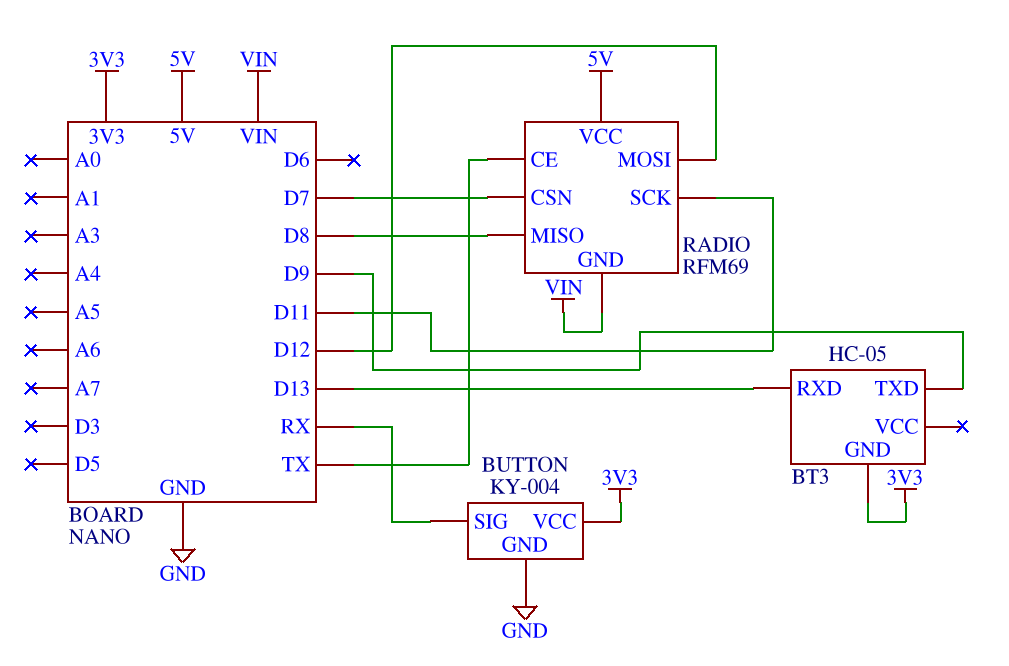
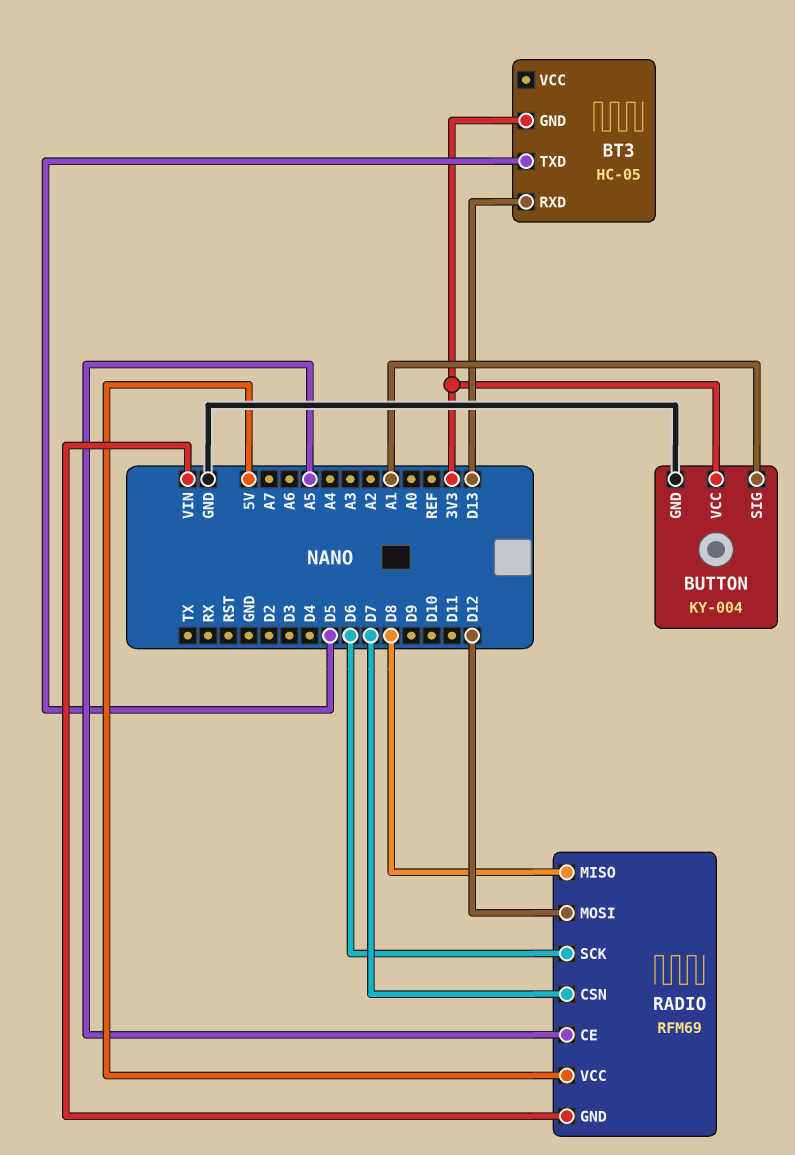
BT3 pin TXD: D9 -> D5
BUTTON pin SIG: RX -> A1
RADIO pin CE: TX -> A5
RADIO pin SCK: D11 -> D6

